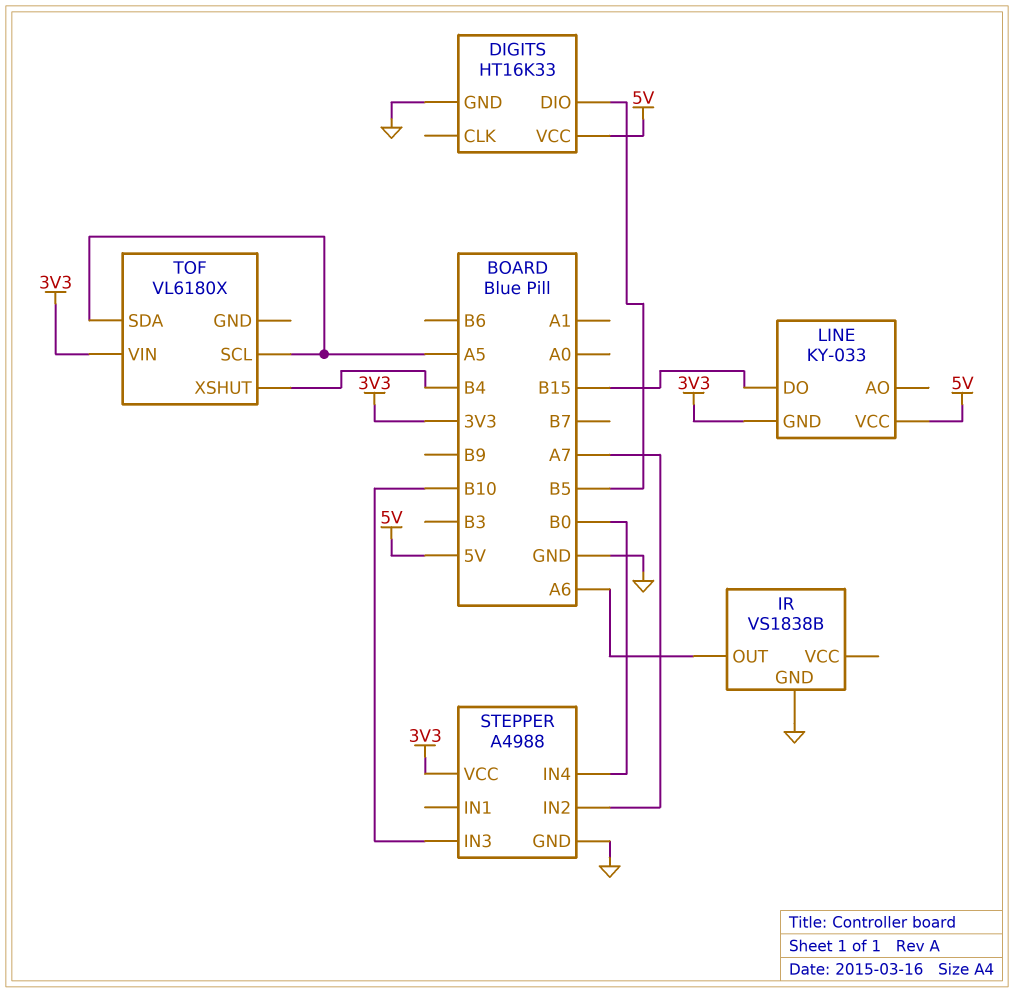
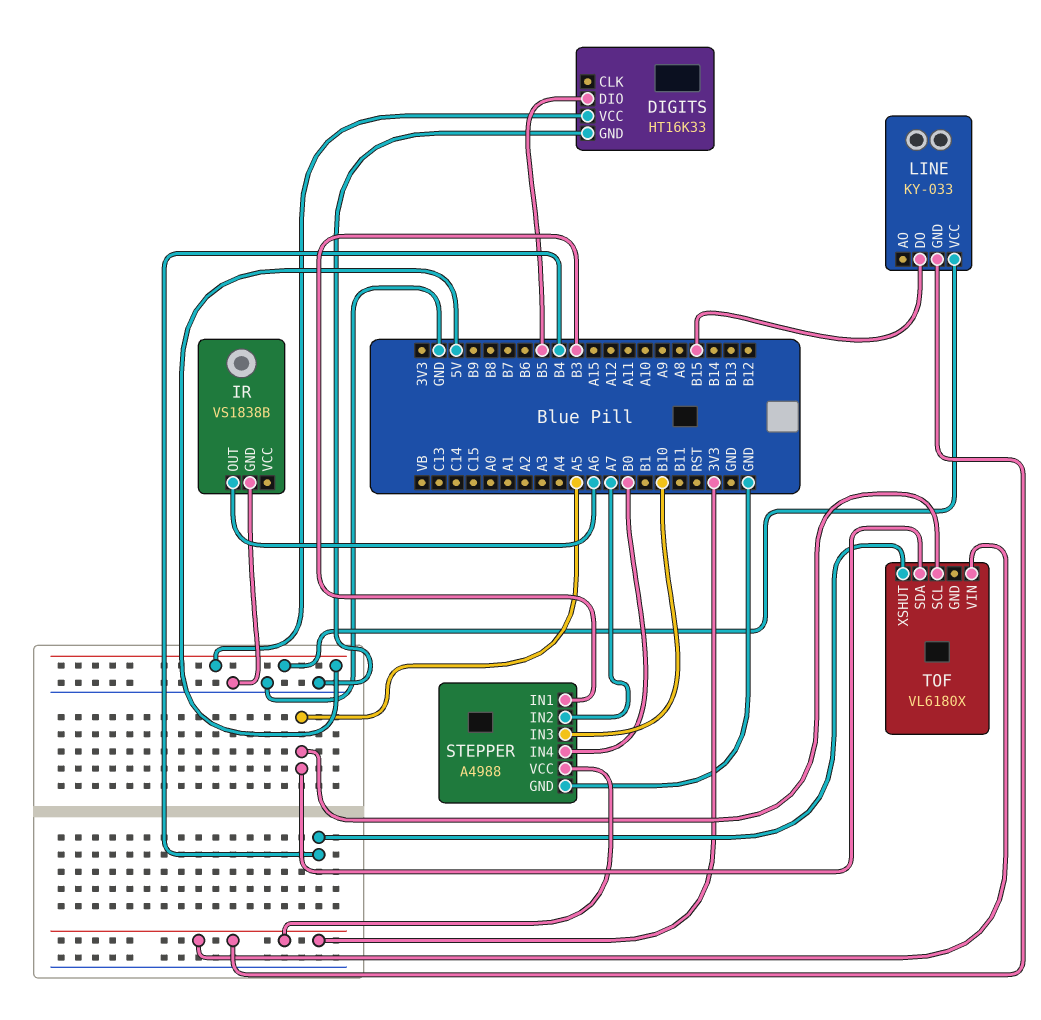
STEPPER pin IN1: none -> B3

